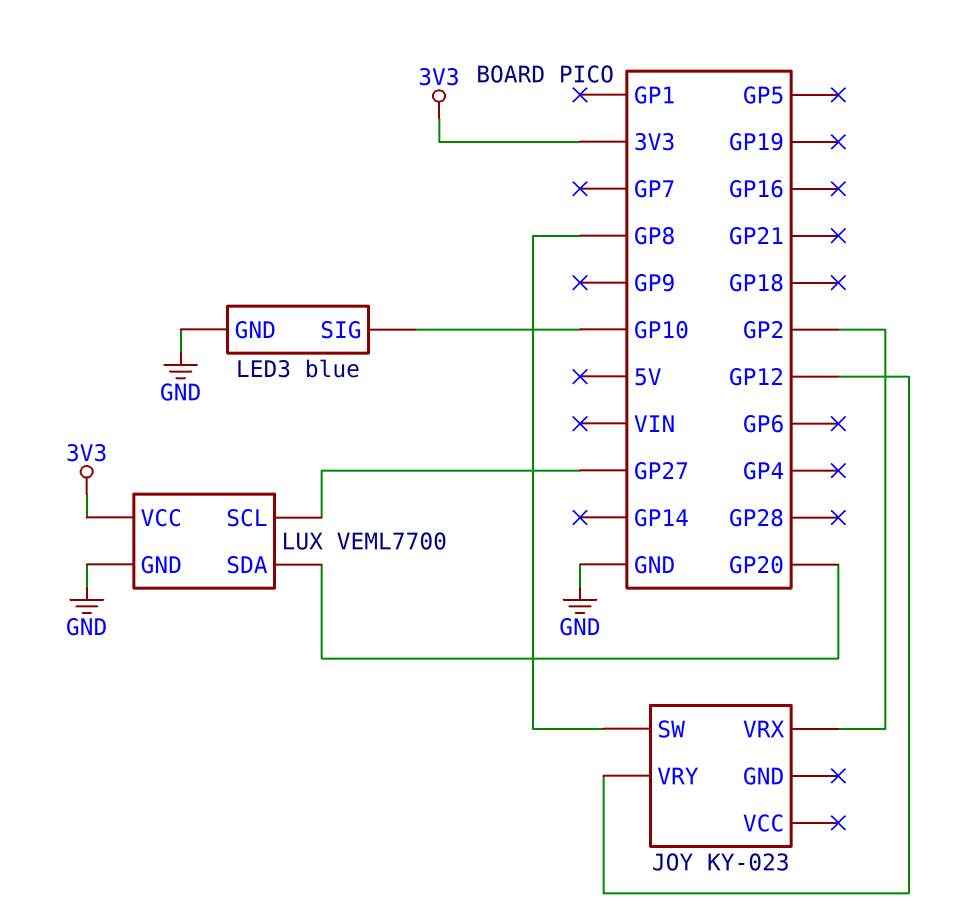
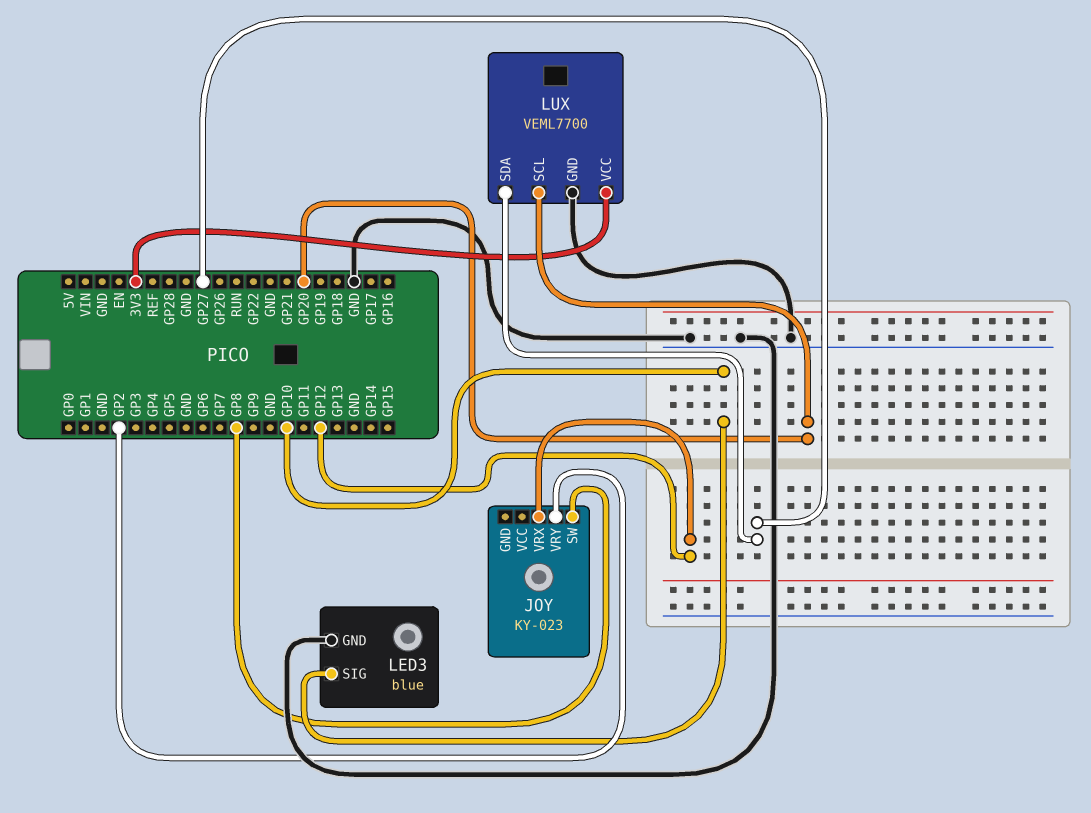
JOY pin VRX: GP2 -> GP12
JOY pin VRY: GP12 -> GP2
LUX pin SCL: GP27 -> GP20
LUX pin SDA: GP20 -> GP27

